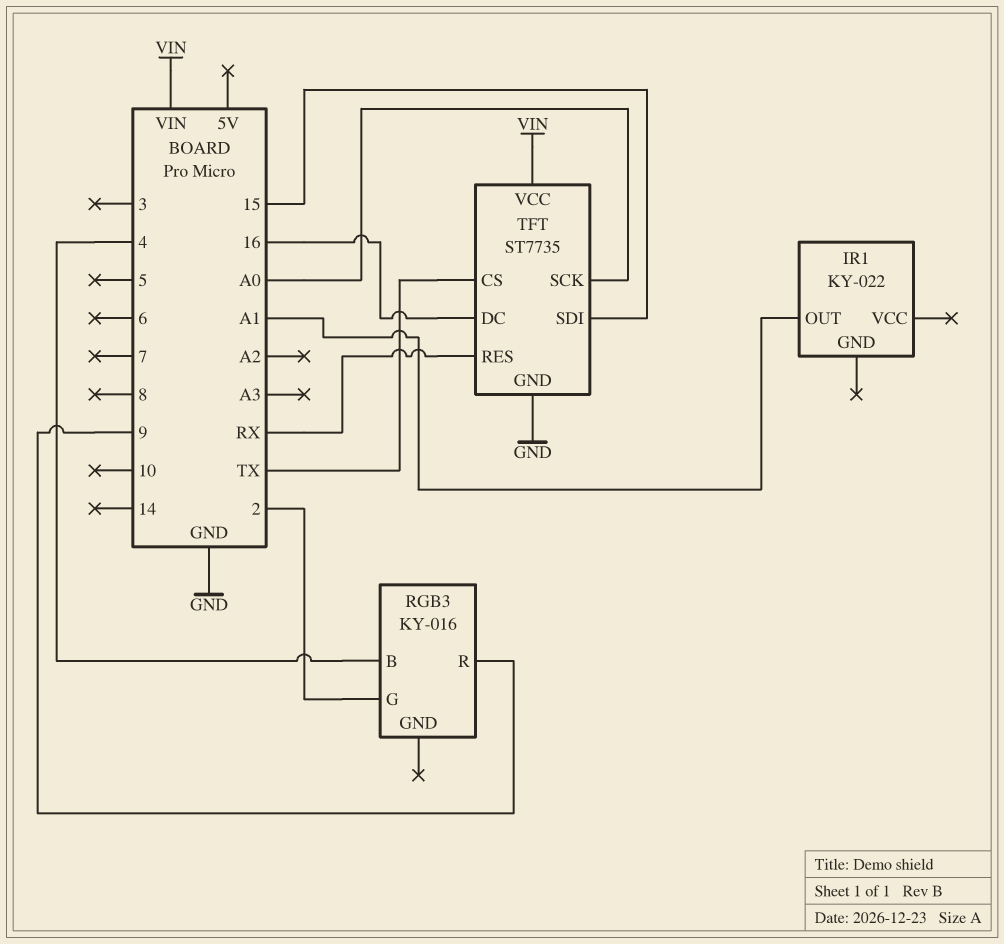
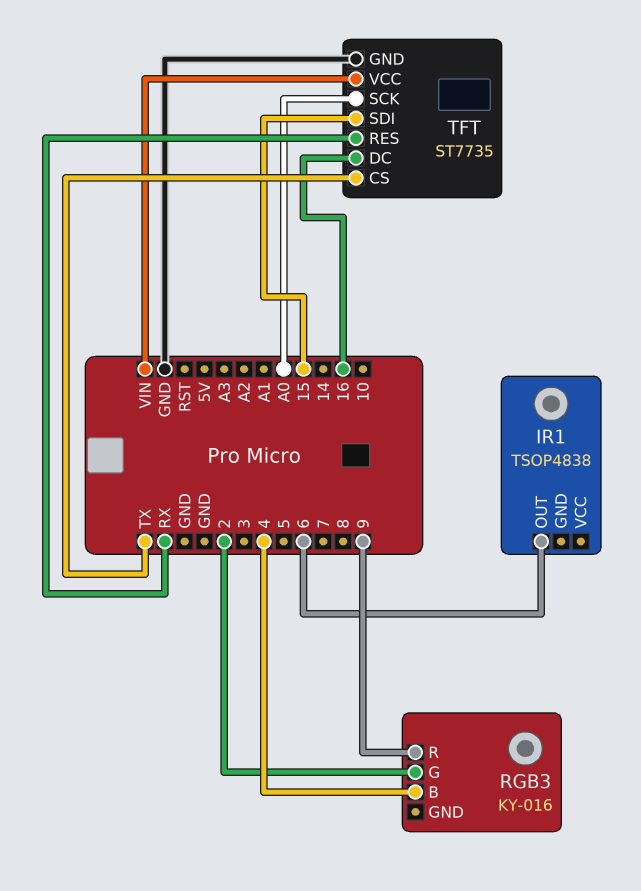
IR1: KY-022 -> TSOP4838
IR1 pin OUT: A1 -> 6

